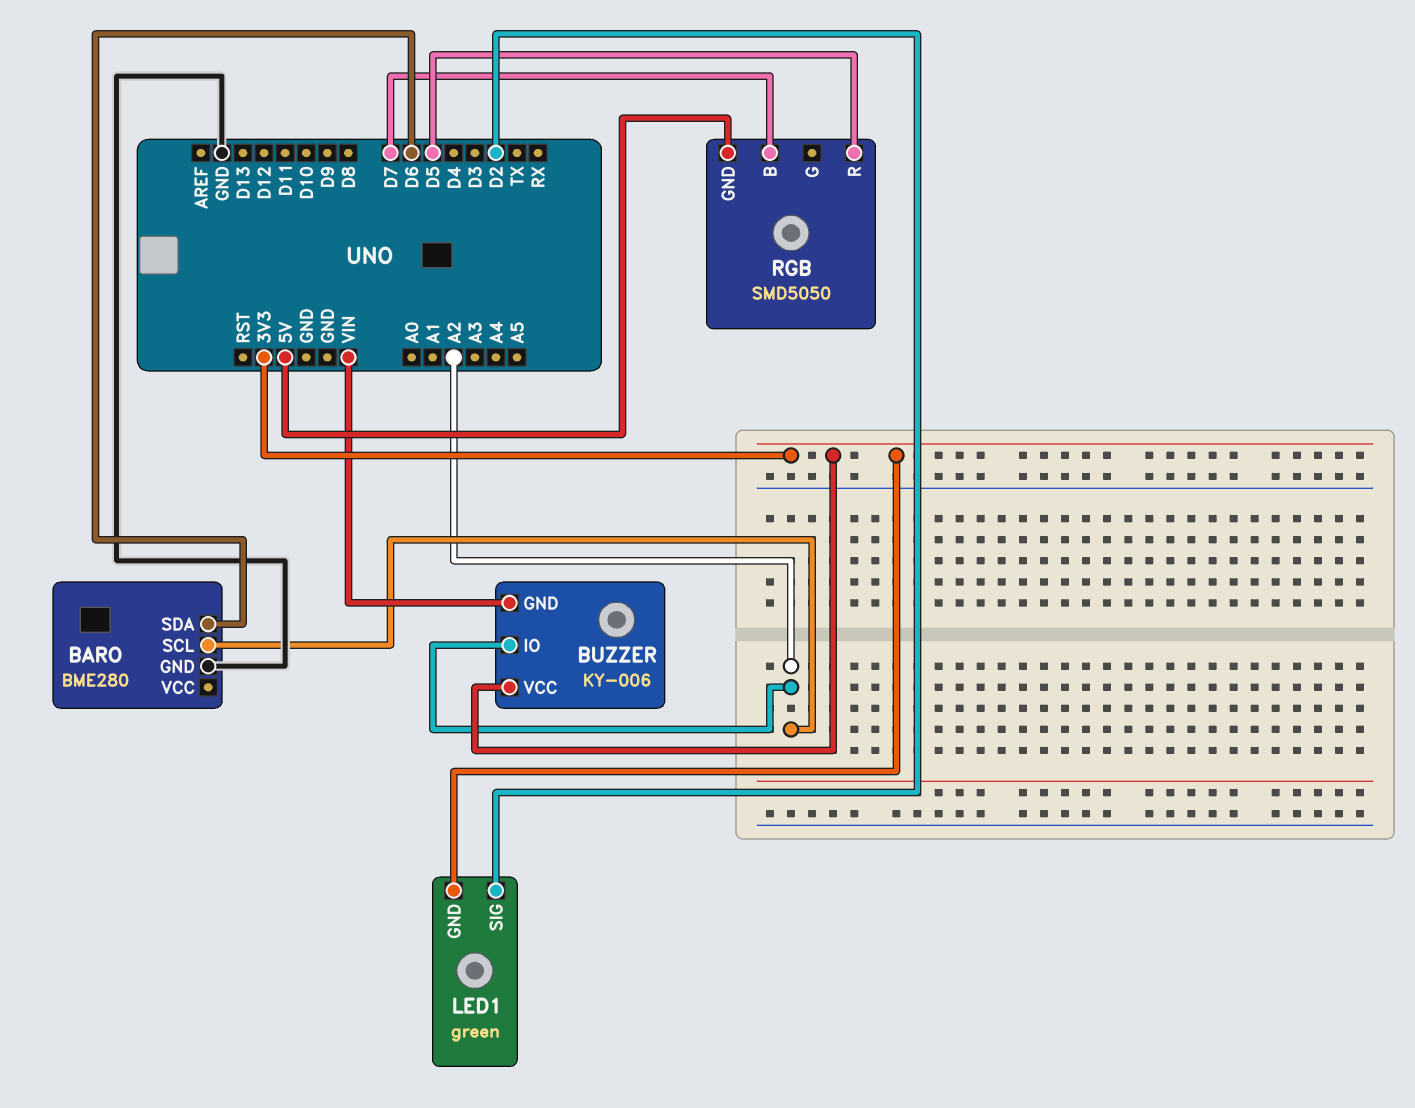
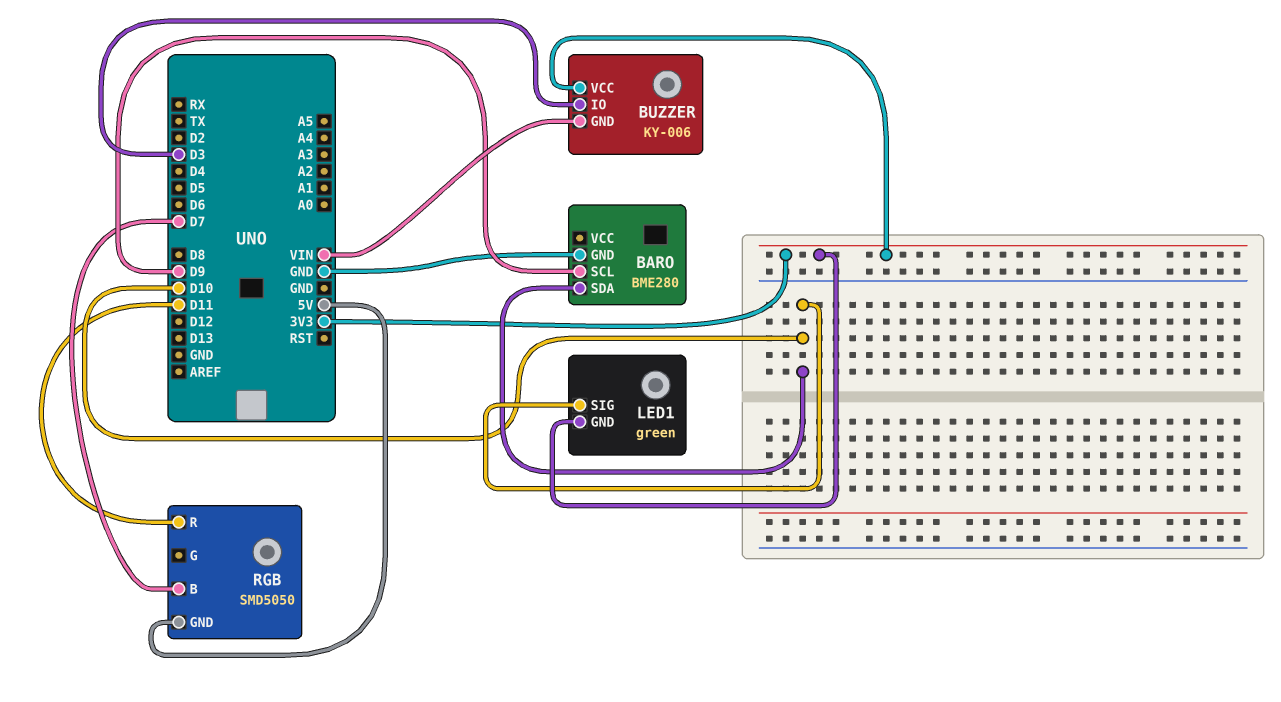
BARO pin SCL: A2 -> D9
BARO pin SDA: D6 -> D10
BUZZER pin IO: A2 -> D3
LED1 pin SIG: D2 -> D10
RGB pin R: D5 -> D11

